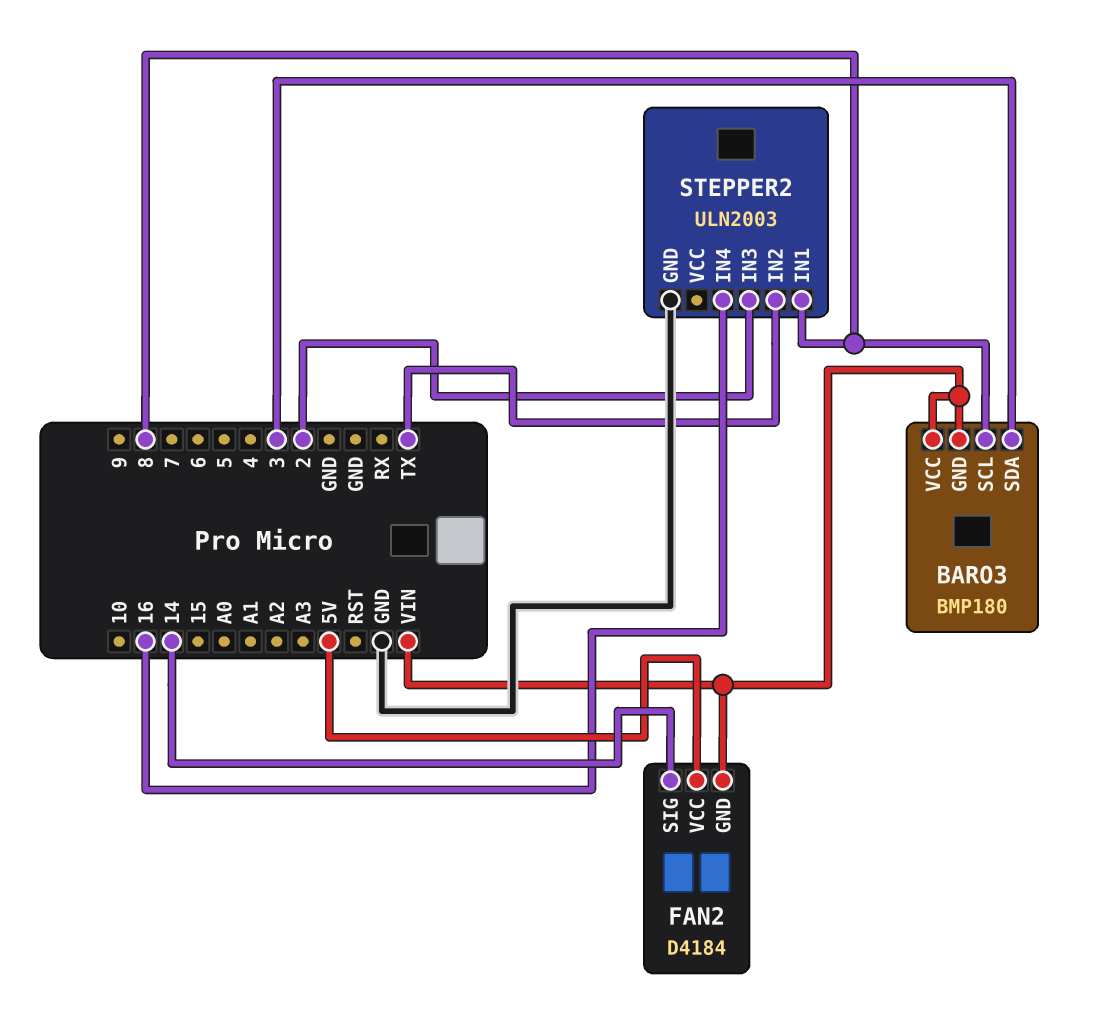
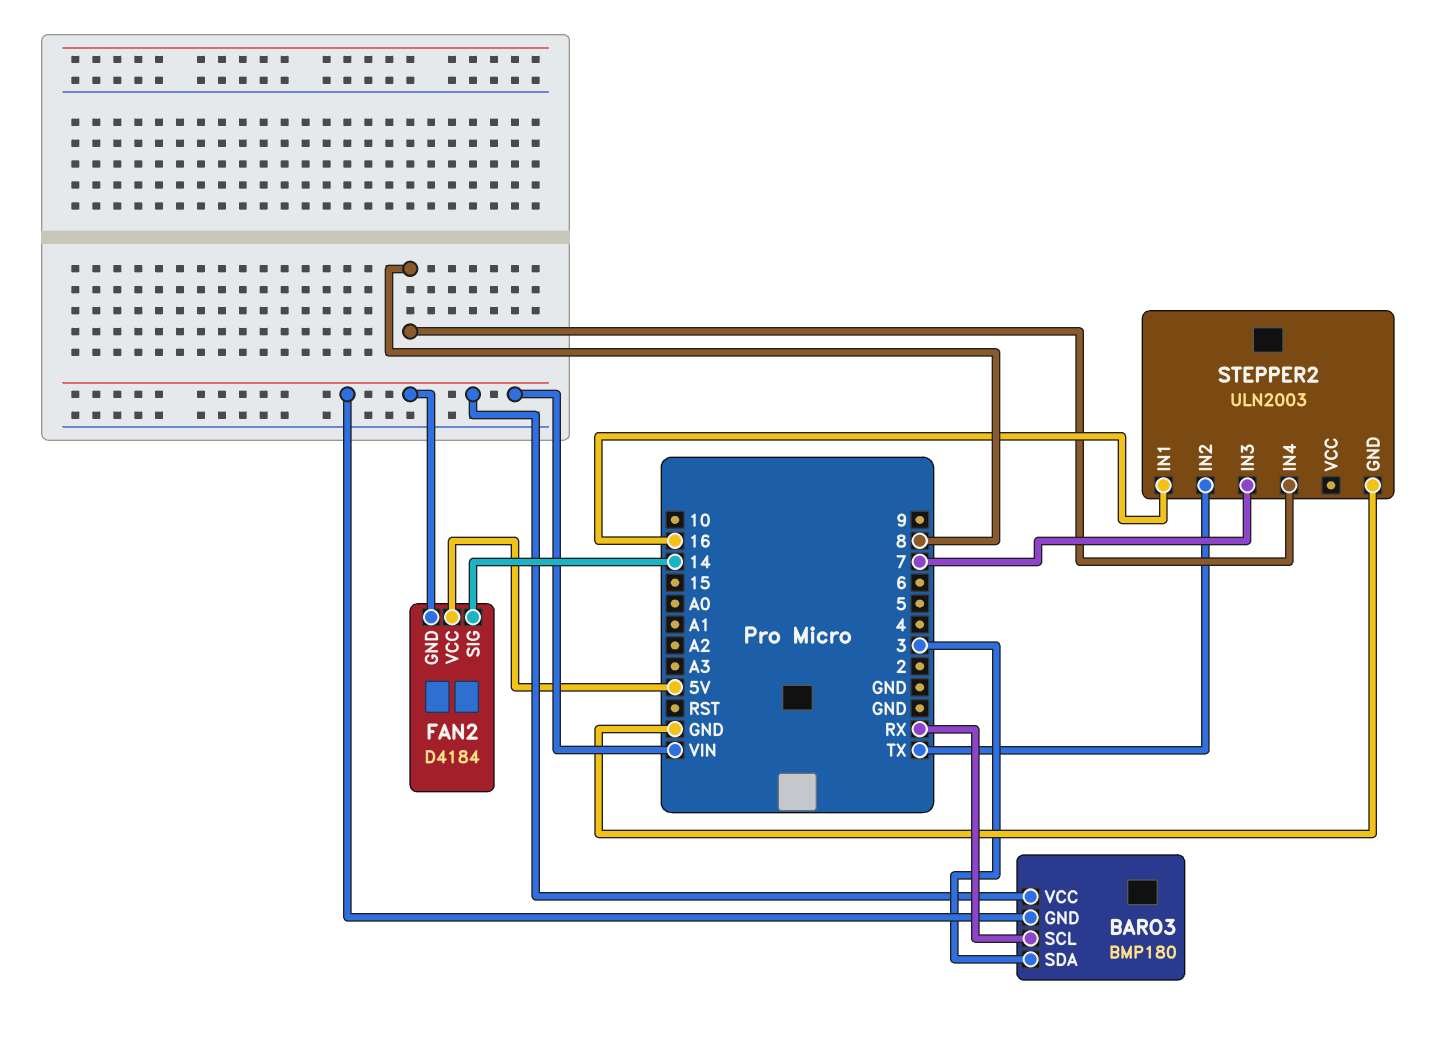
BARO3 pin SCL: 8 -> RX
STEPPER2 pin IN1: 8 -> 16
STEPPER2 pin IN3: 2 -> 7
STEPPER2 pin IN4: 16 -> 8

